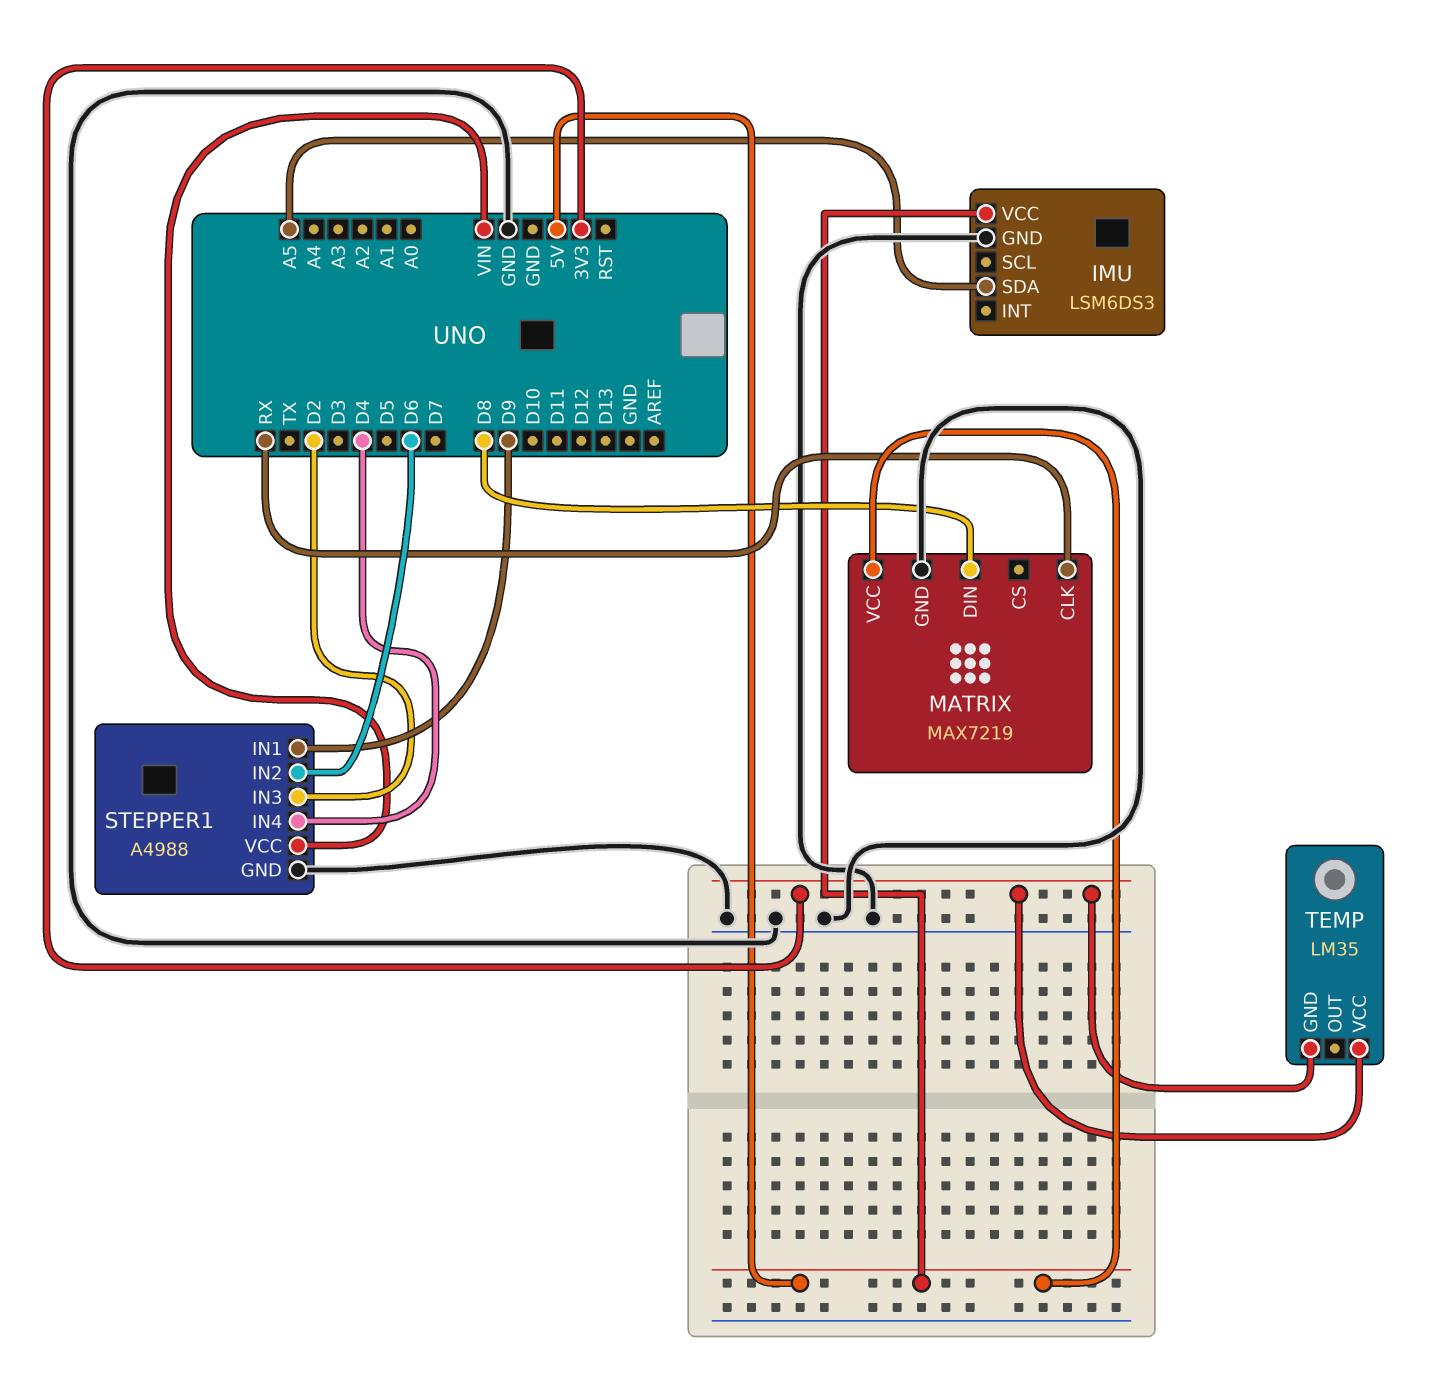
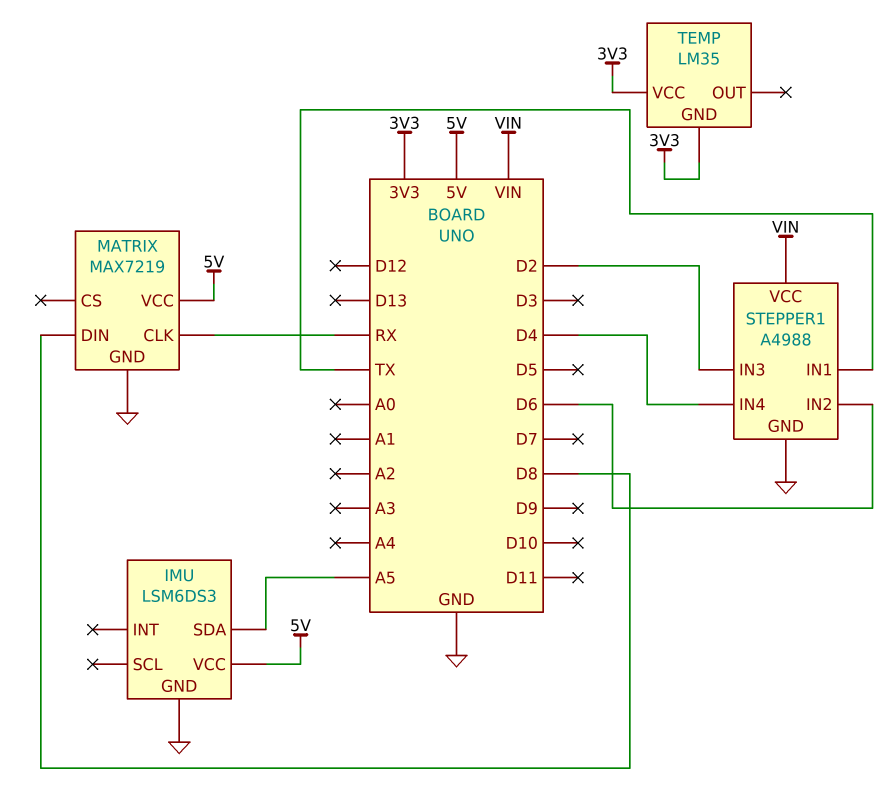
STEPPER1 pin IN1: D9 -> TX

